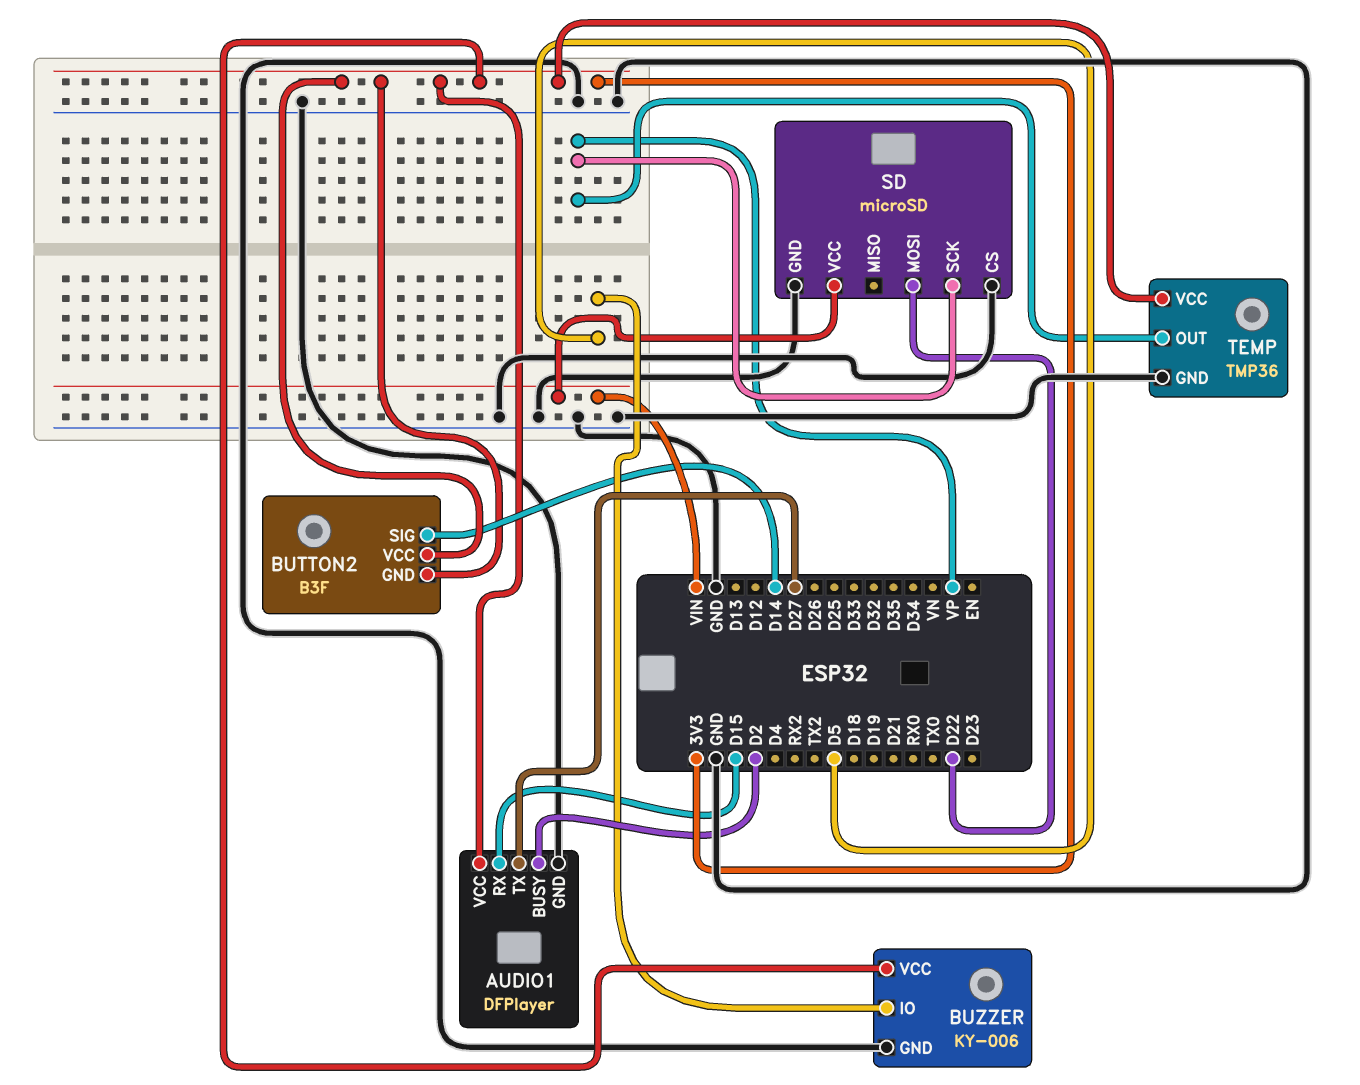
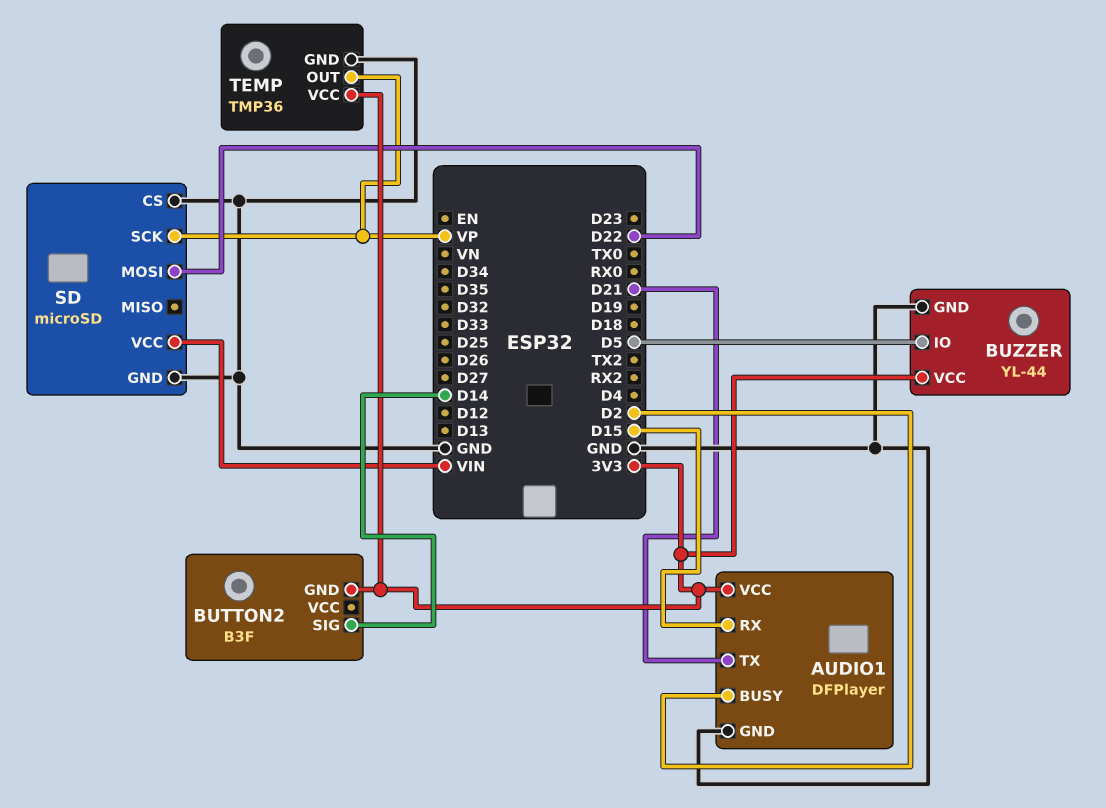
AUDIO1 pin TX: D27 -> D21
BUTTON2 pin VCC: 3V3 -> none
BUZZER: KY-006 -> YL-44

